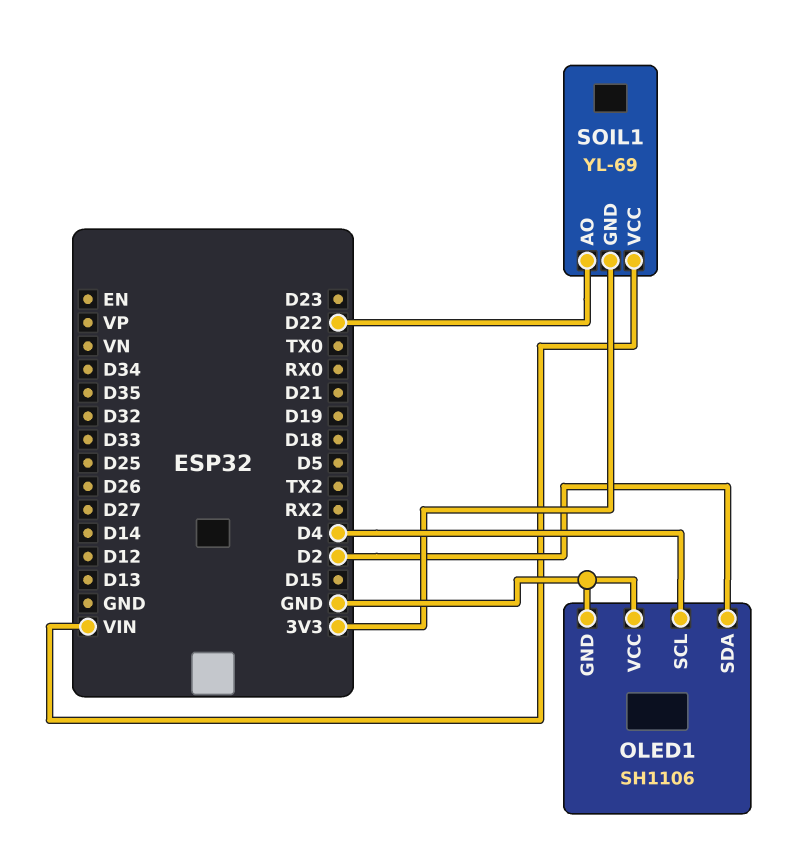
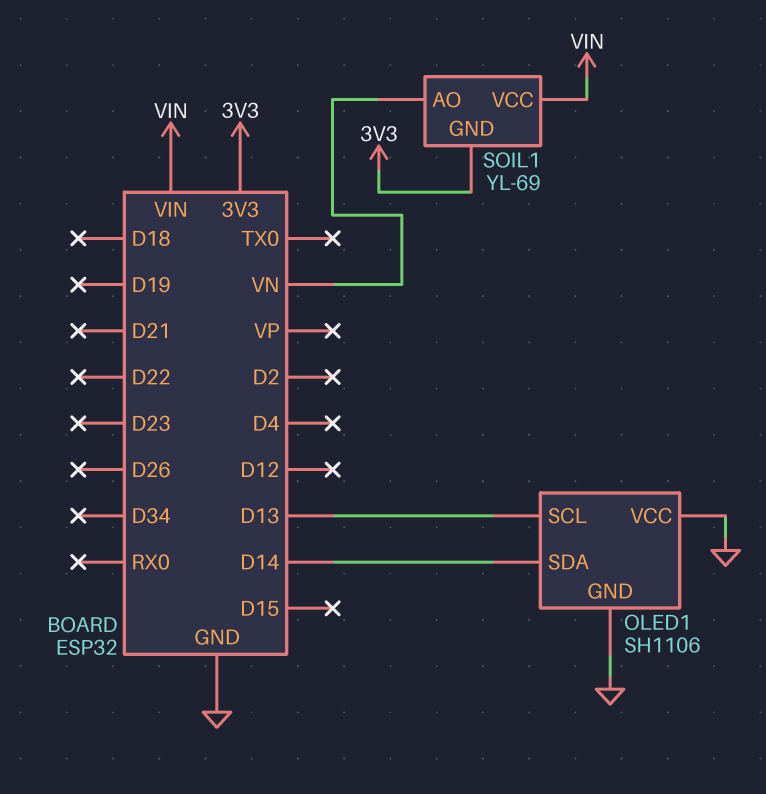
OLED1 pin SCL: D4 -> D13
OLED1 pin SDA: D2 -> D14
SOIL1 pin AO: D22 -> VN

